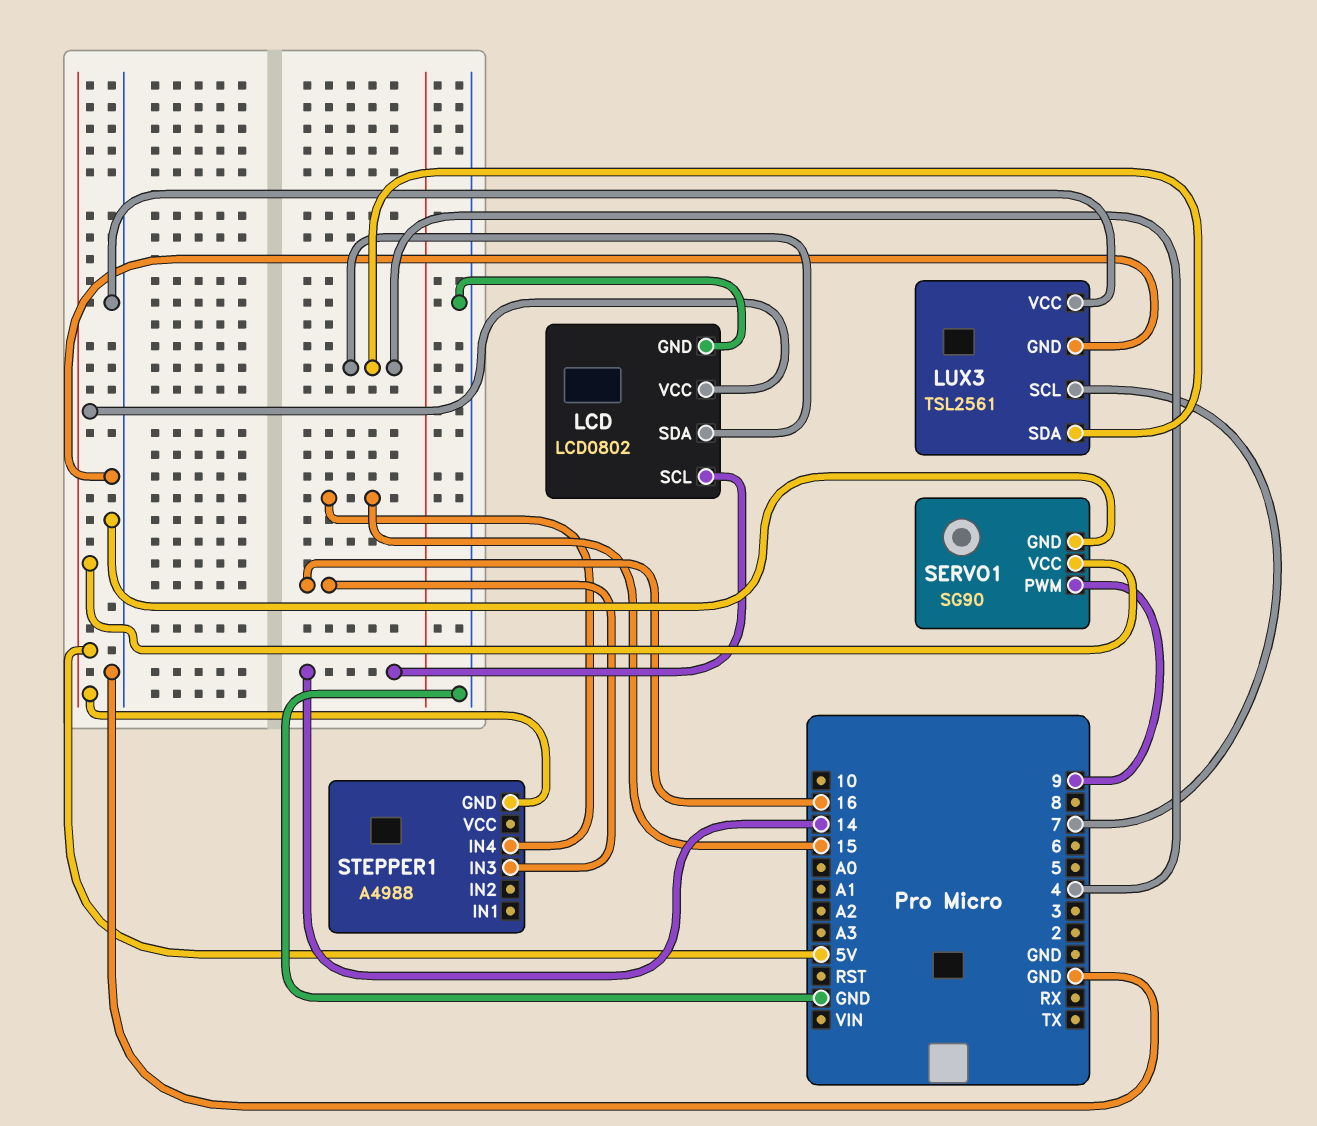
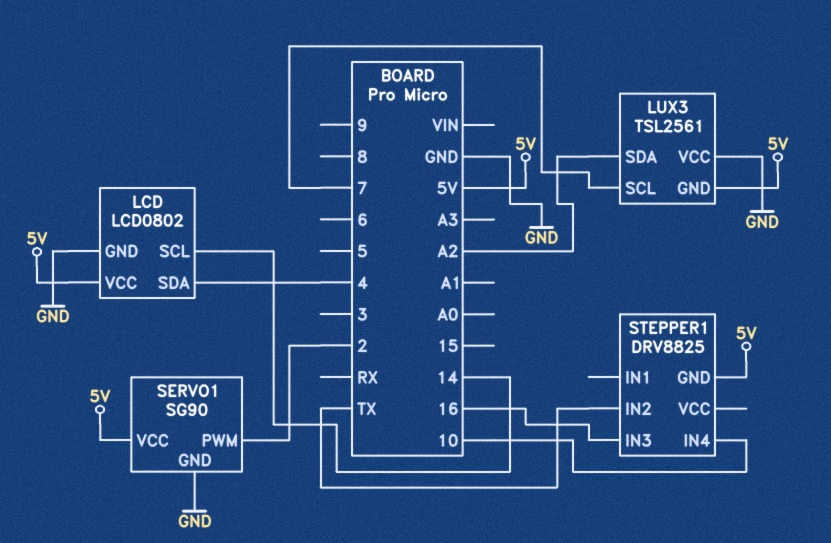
LUX3 pin GND: GND -> 5V
LUX3 pin SDA: 4 -> A2
SERVO1 pin PWM: 9 -> 2
STEPPER1: A4988 -> DRV8825
STEPPER1 pin IN2: none -> TX
STEPPER1 pin IN4: 15 -> 10

